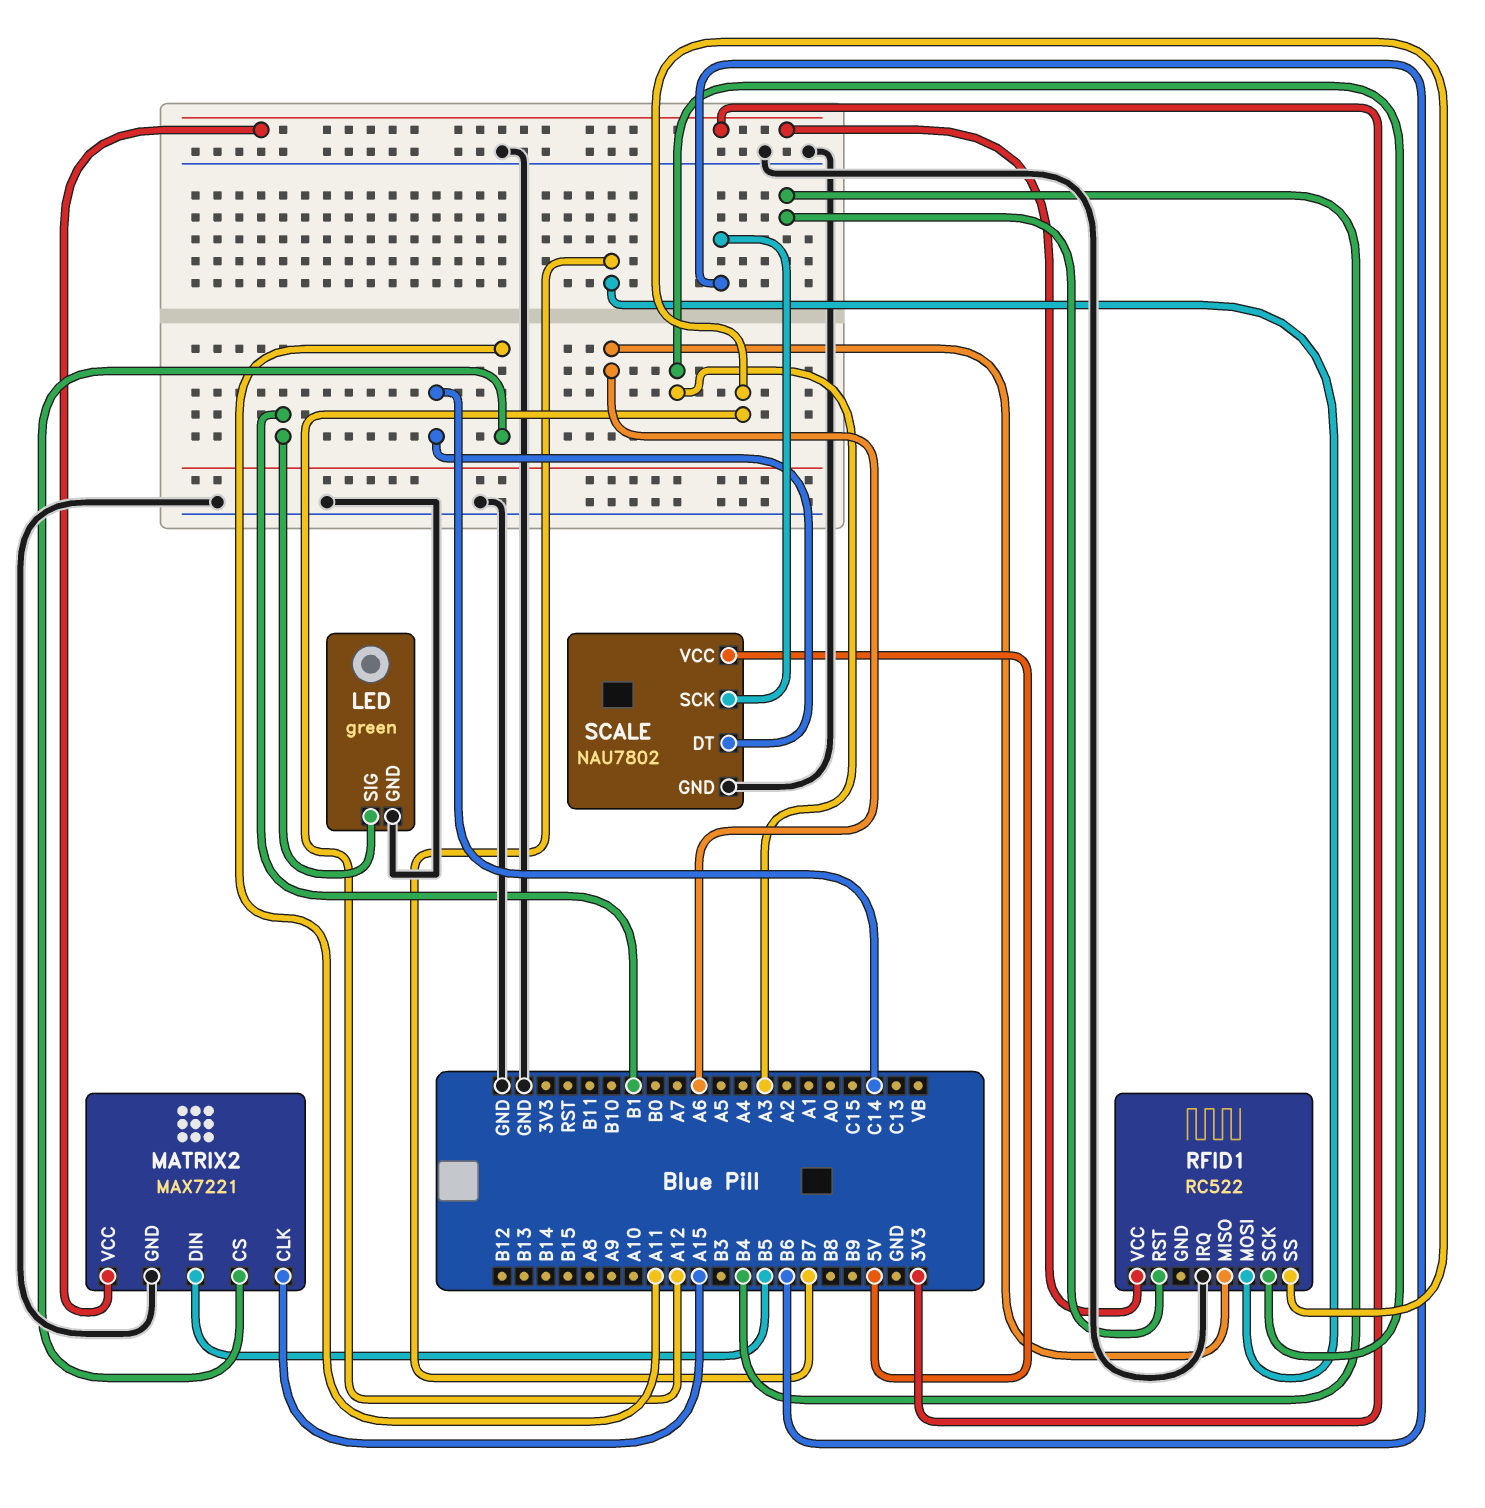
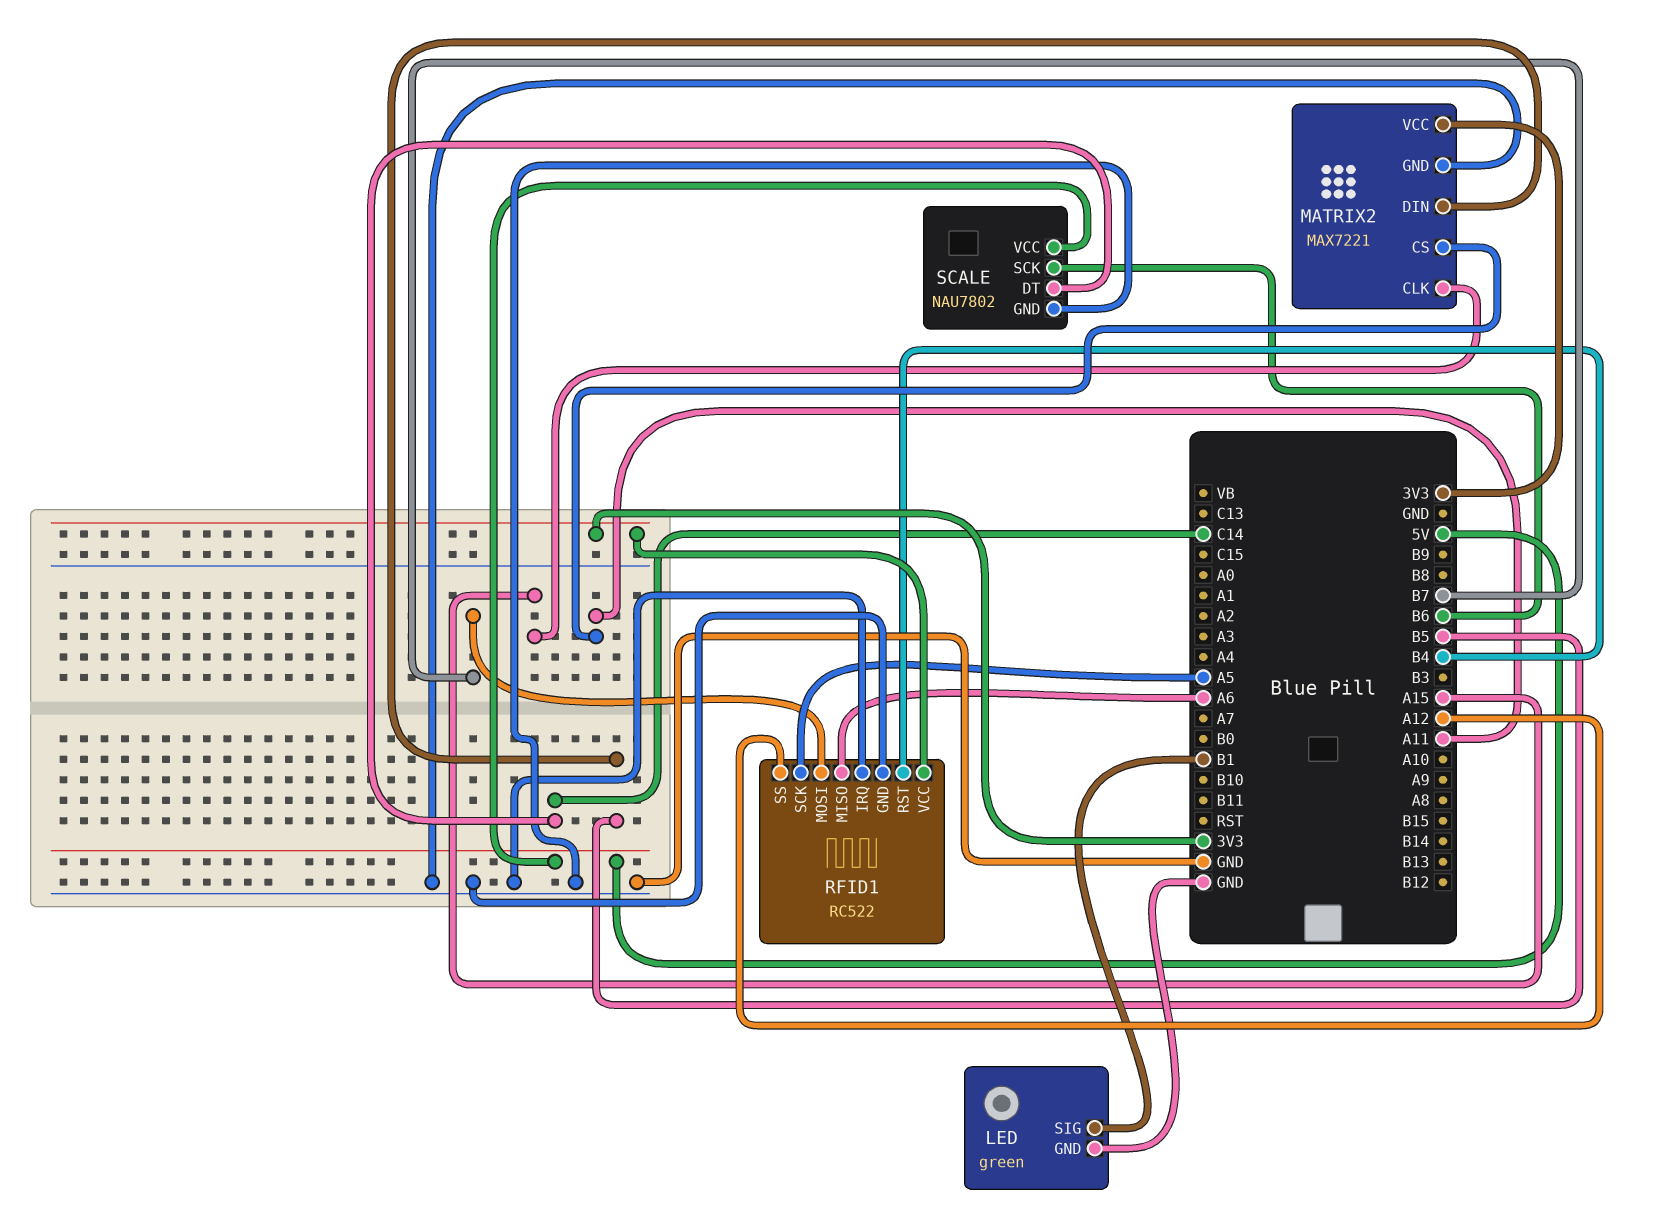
RFID1 pin GND: none -> GND
RFID1 pin SCK: A3 -> A5

